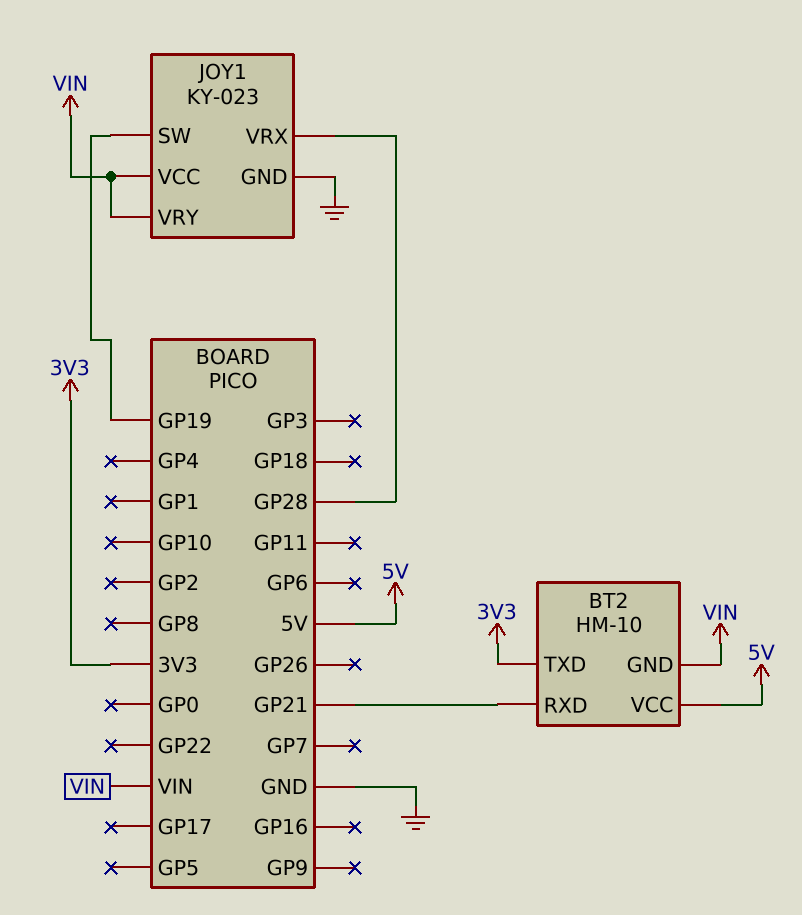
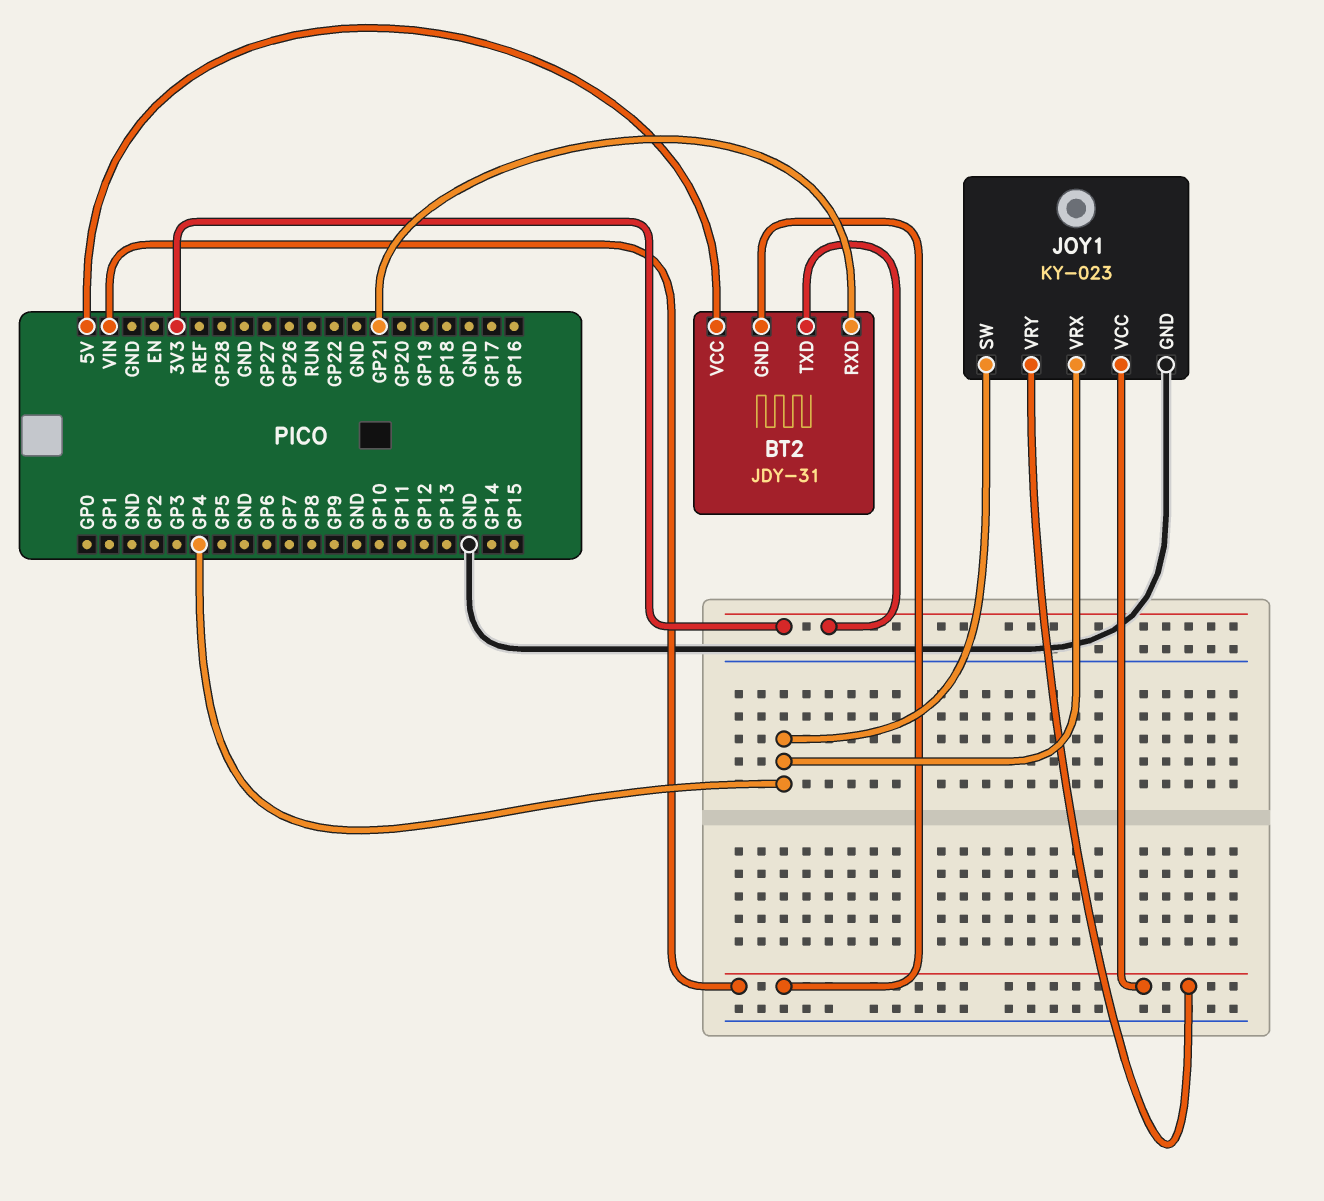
BT2: HM-10 -> JDY-31
JOY1 pin SW: GP19 -> GP4
JOY1 pin VRX: GP28 -> GP4

